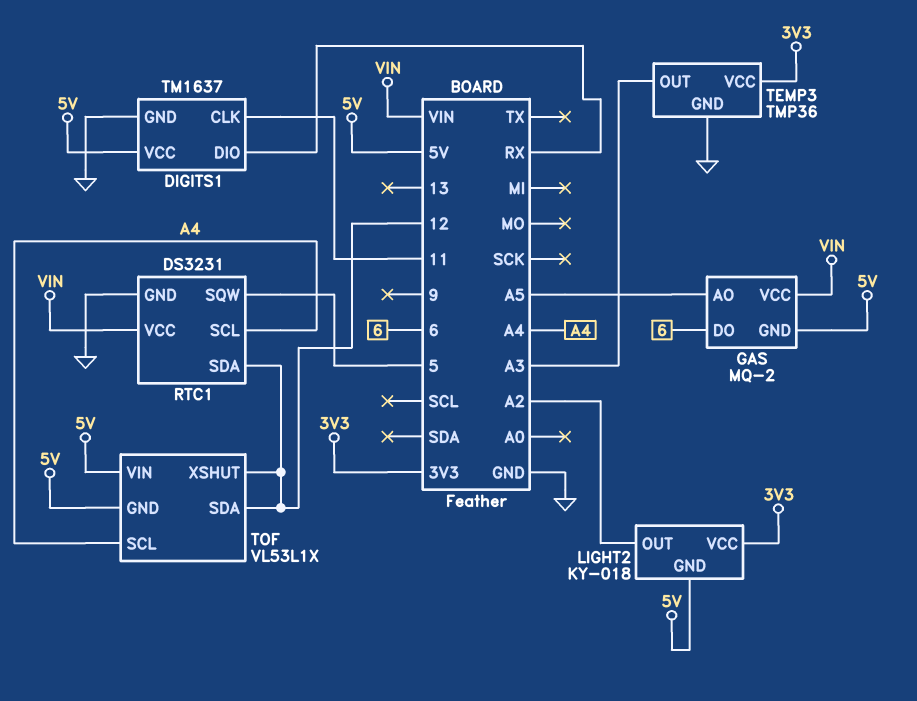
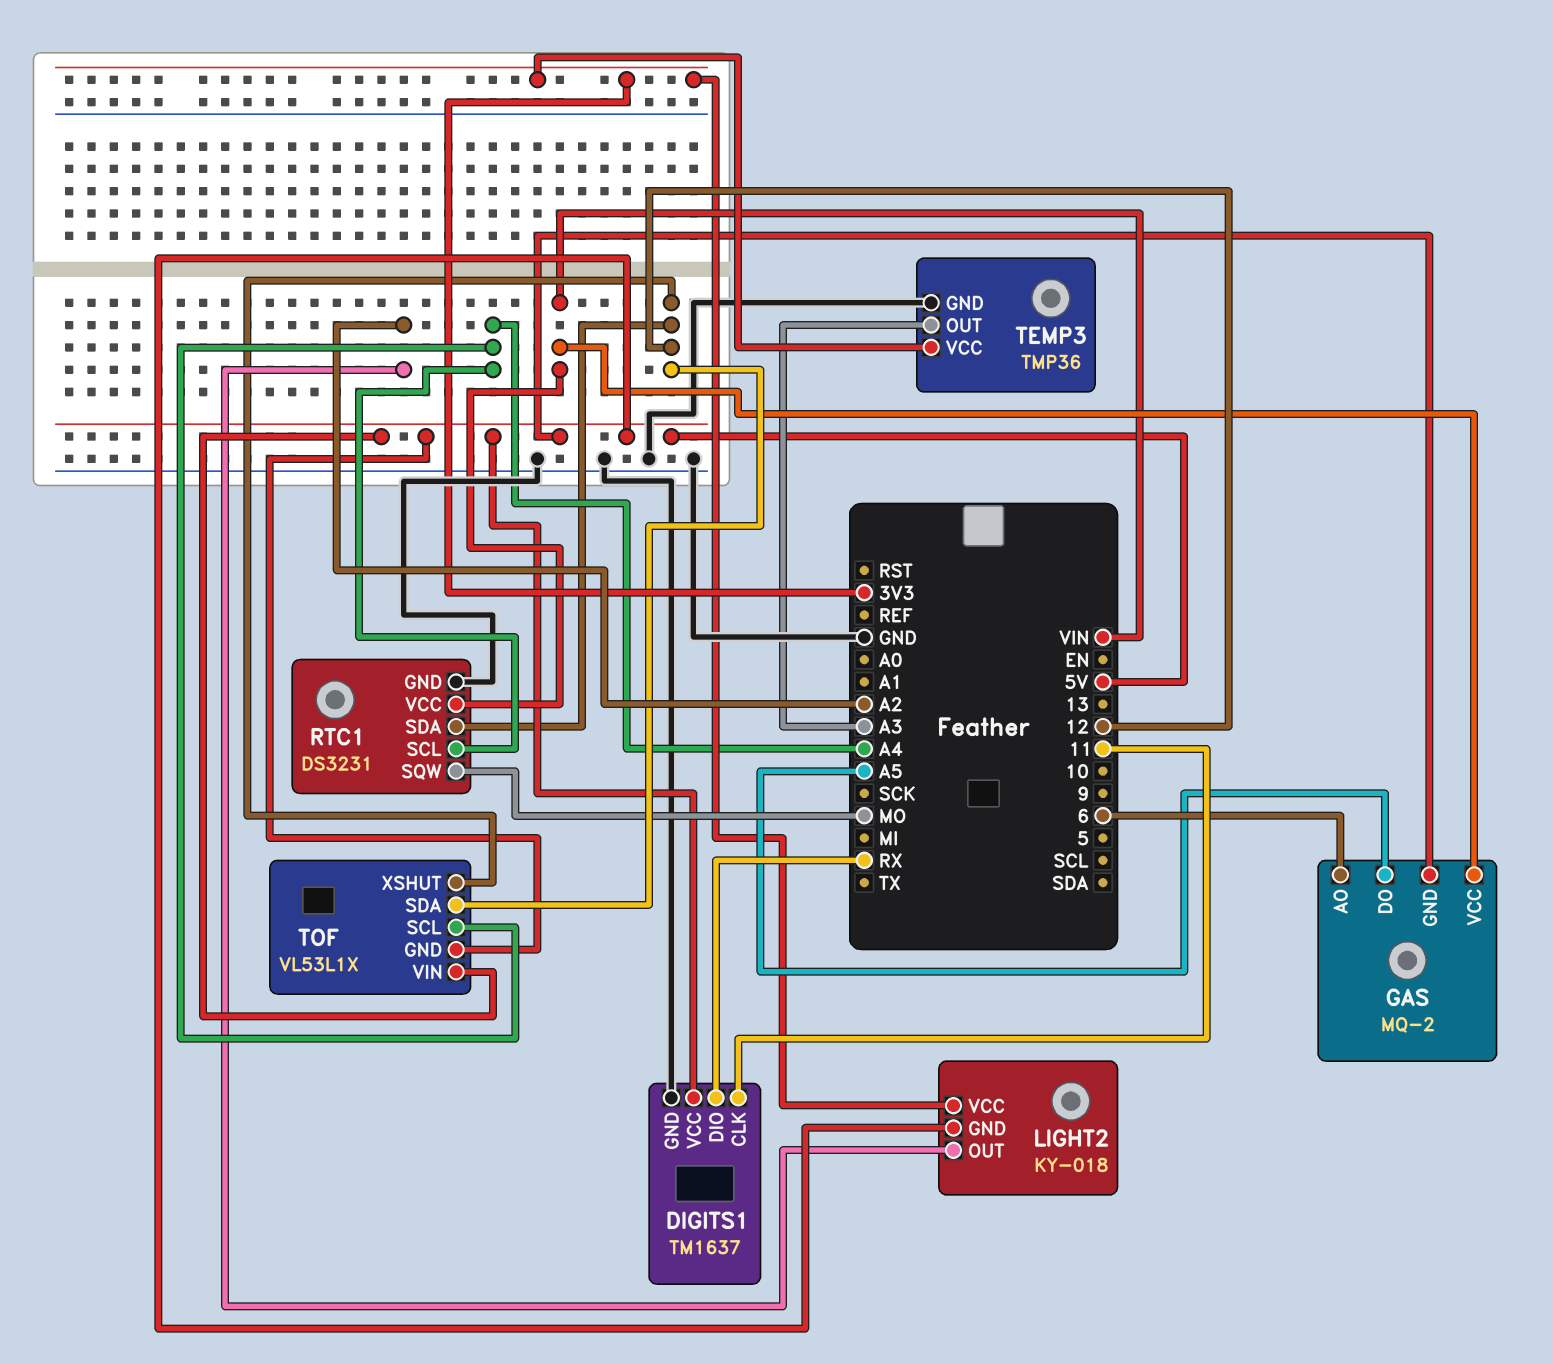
GAS pin AO: A5 -> 6
GAS pin DO: 6 -> A5
RTC1 pin SQW: 5 -> MO

